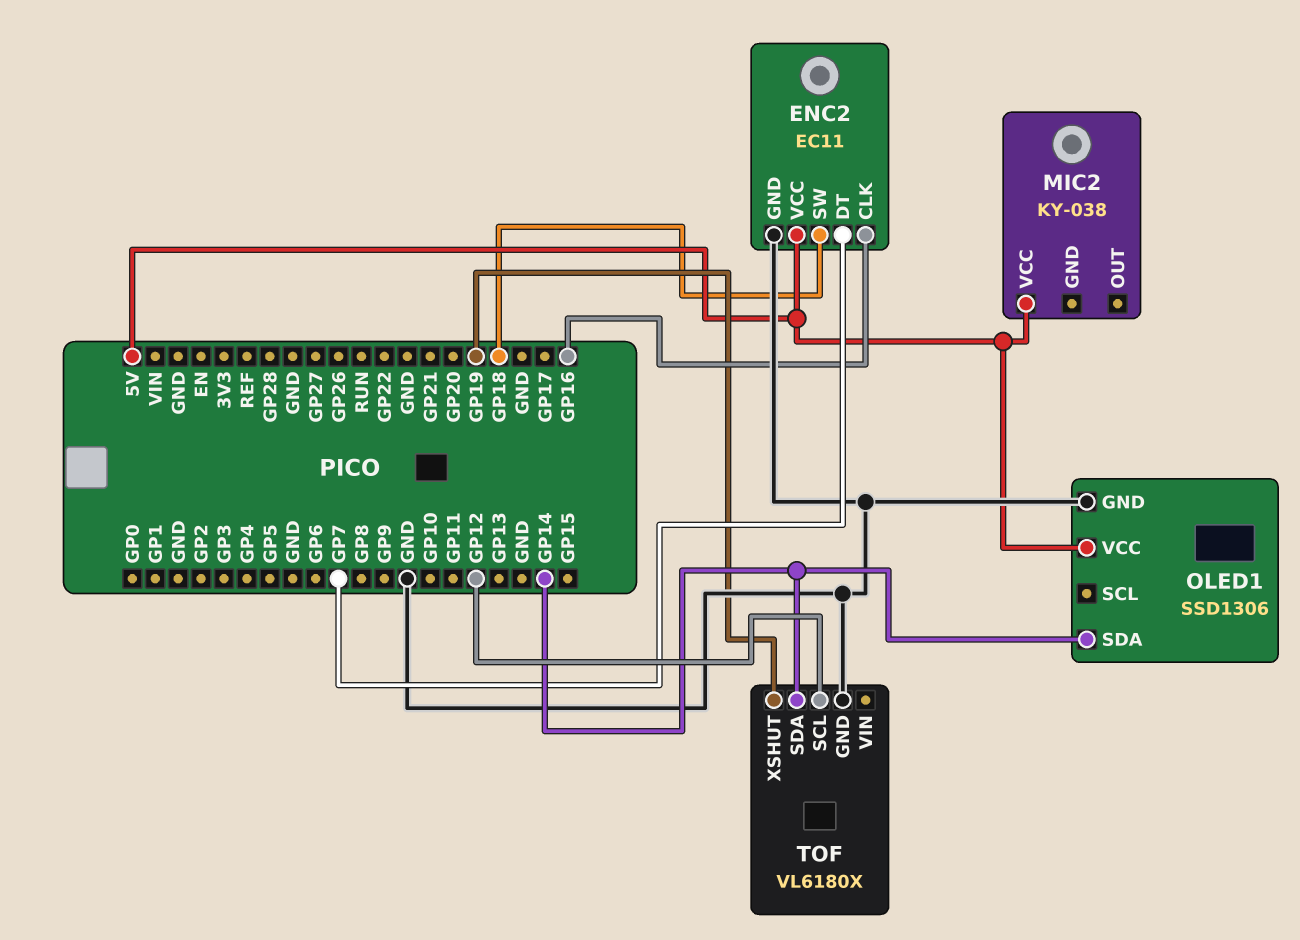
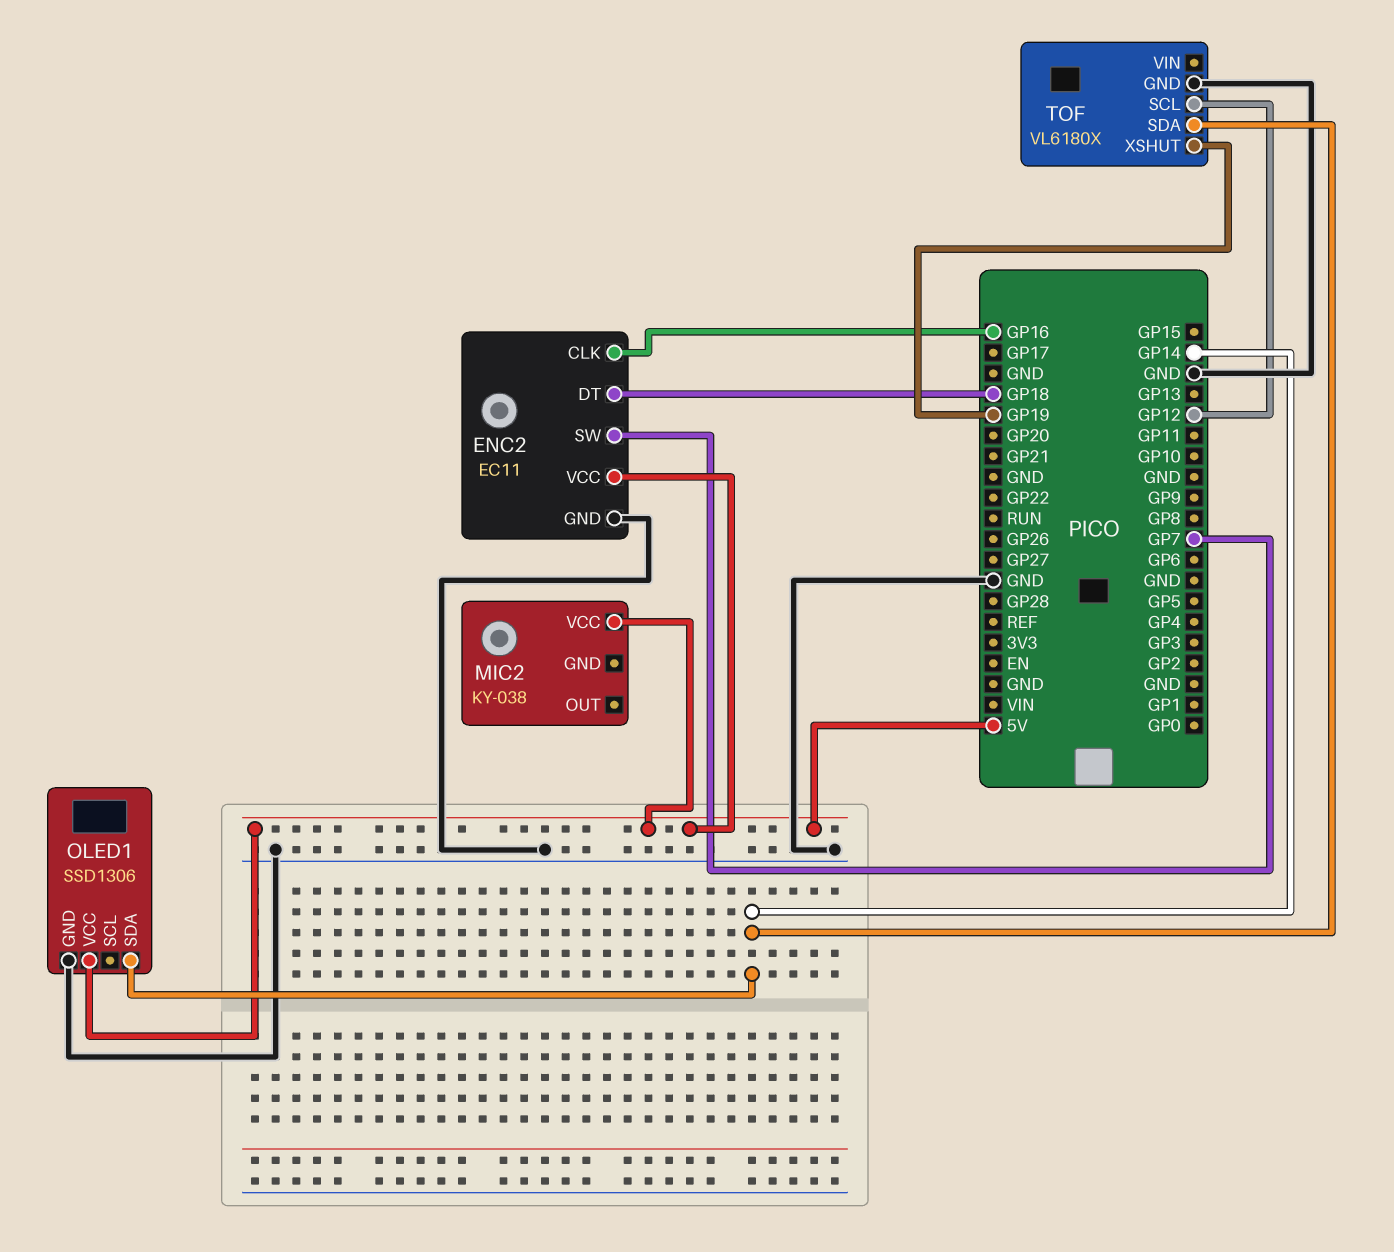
ENC2 pin DT: GP7 -> GP18
ENC2 pin SW: GP18 -> GP7

